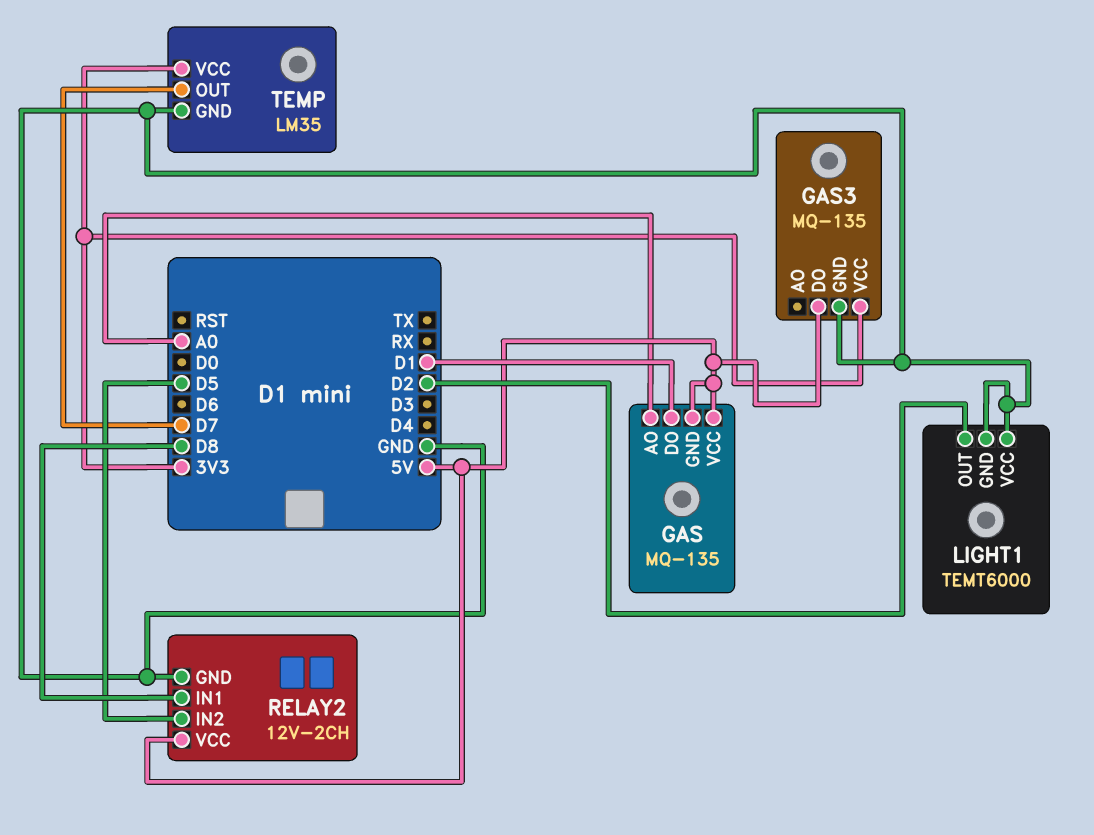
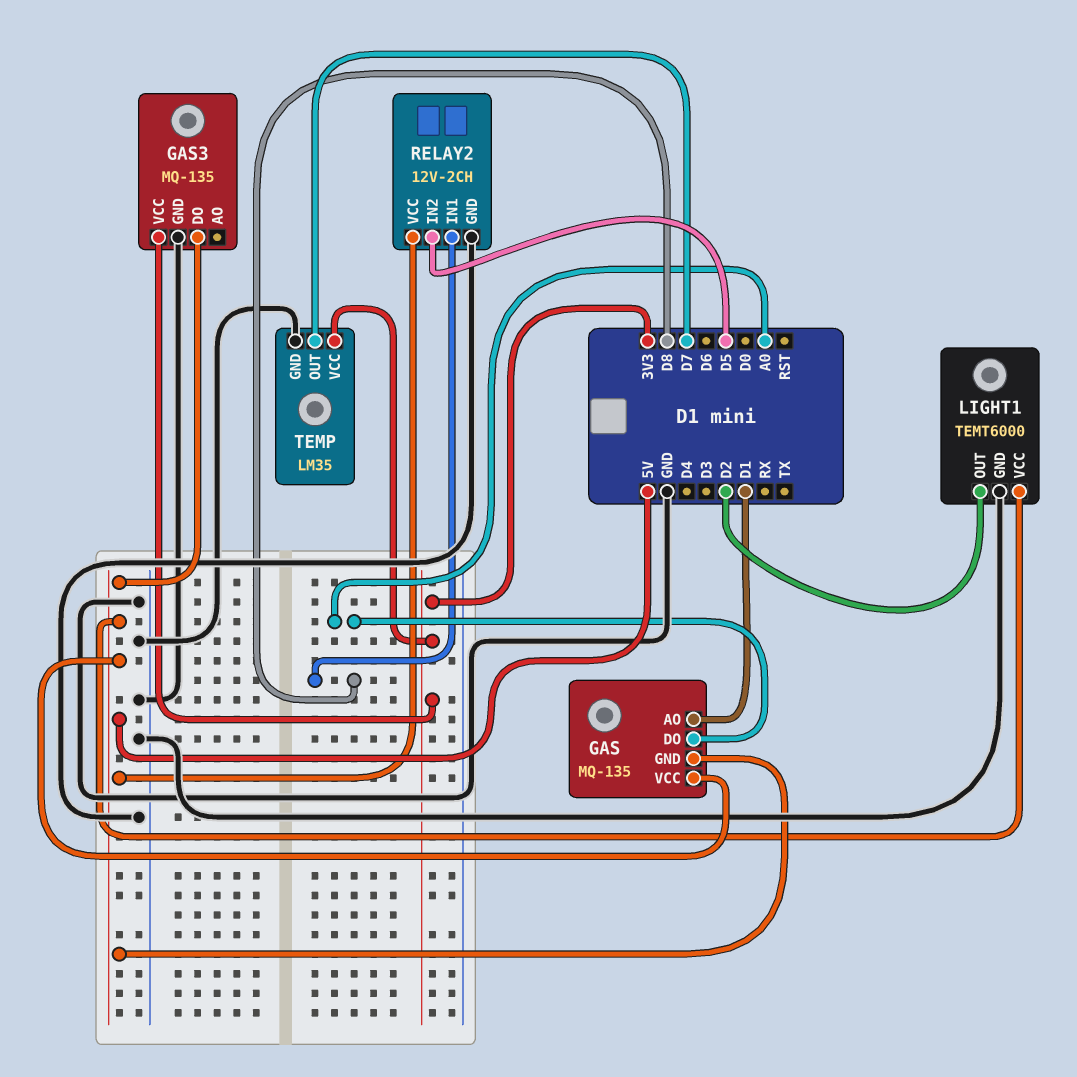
GAS pin AO: A0 -> D1
GAS pin DO: D1 -> A0
LIGHT1 pin VCC: GND -> 5V

